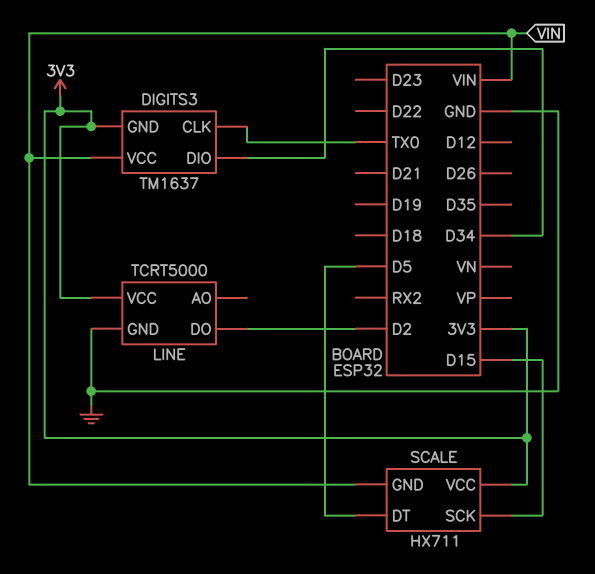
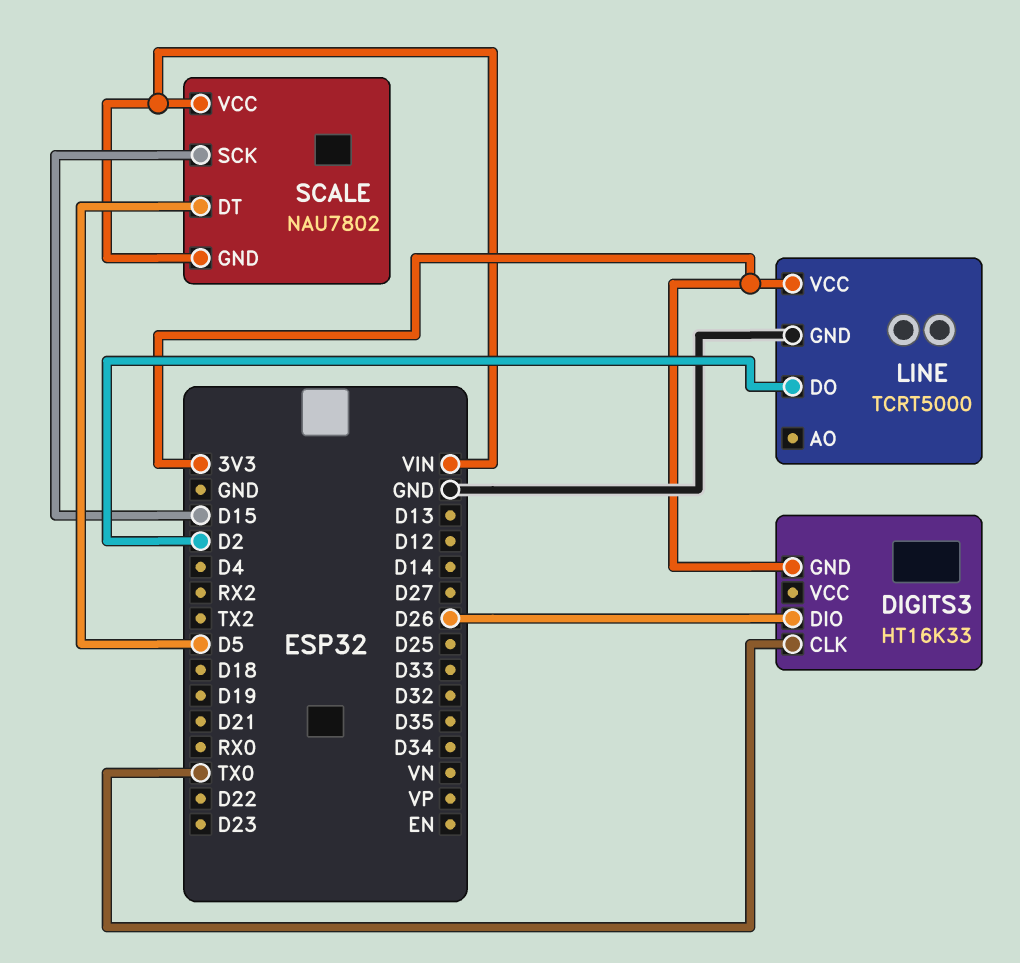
DIGITS3: TM1637 -> HT16K33
DIGITS3 pin DIO: D34 -> D26
DIGITS3 pin VCC: VIN -> none
SCALE: HX711 -> NAU7802
SCALE pin VCC: 3V3 -> VIN

